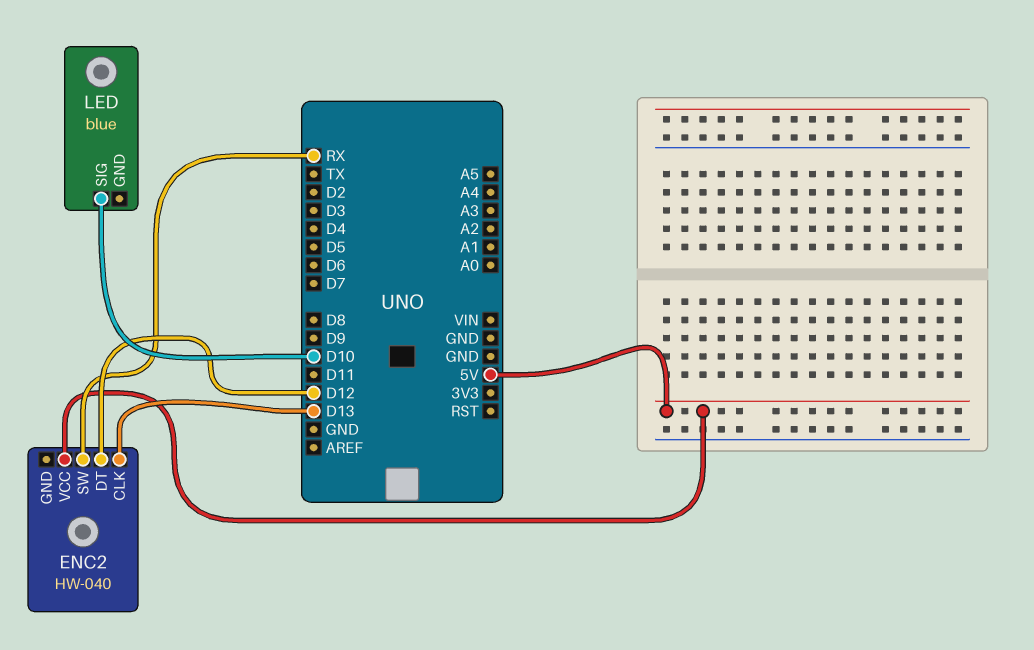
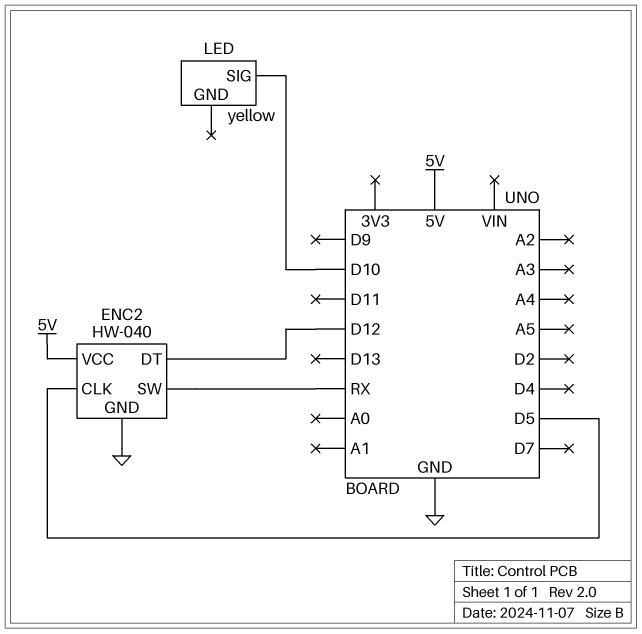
ENC2 pin CLK: D13 -> D5
ENC2 pin GND: none -> GND
LED: blue -> yellow

